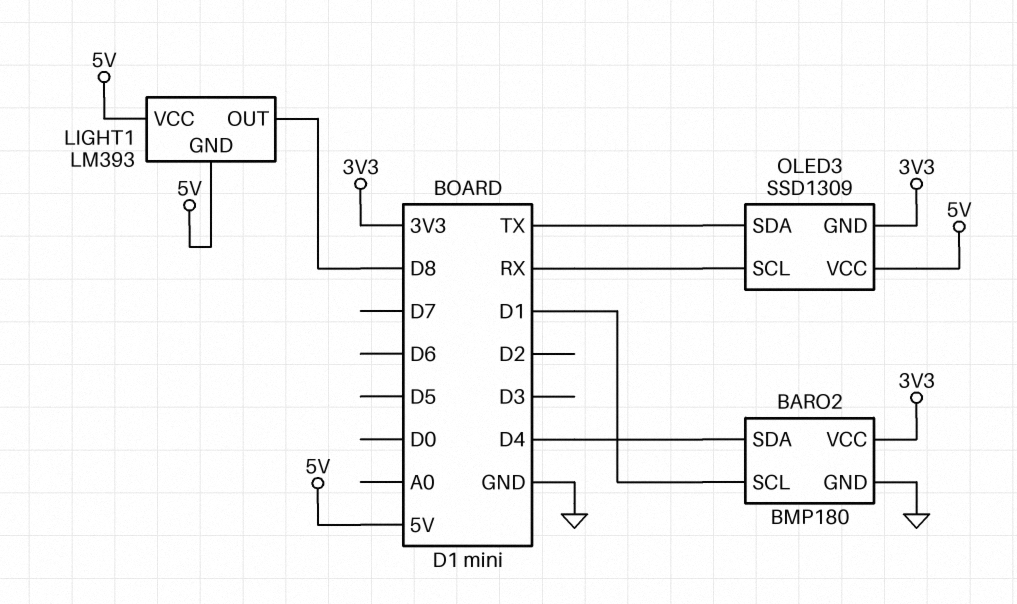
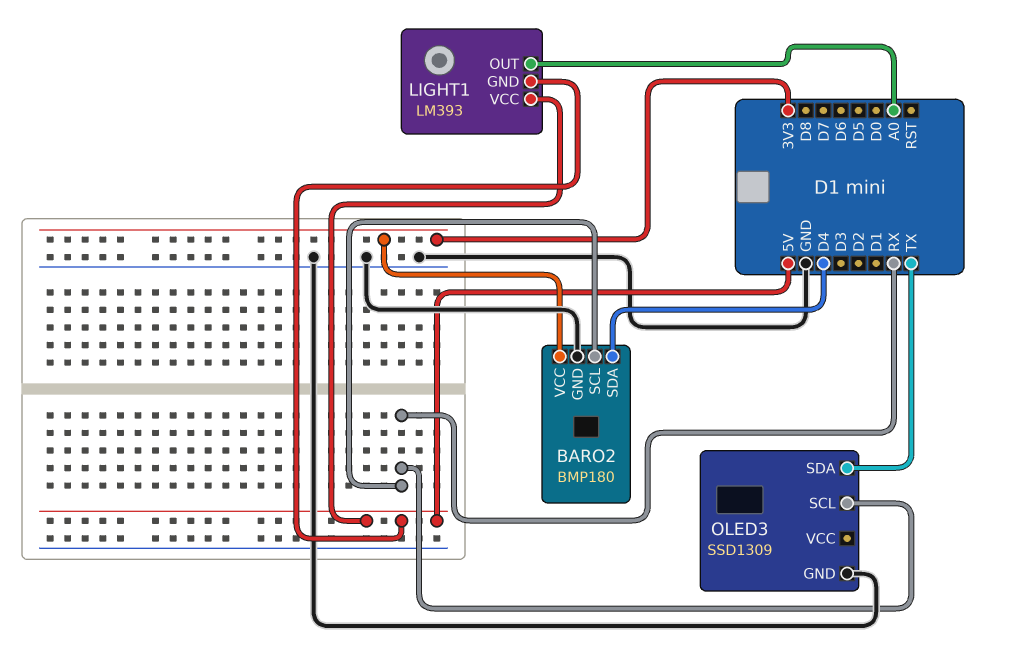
BARO2 pin SCL: D1 -> RX
LIGHT1 pin OUT: D8 -> A0
OLED3 pin GND: 3V3 -> GND
OLED3 pin VCC: 5V -> none

